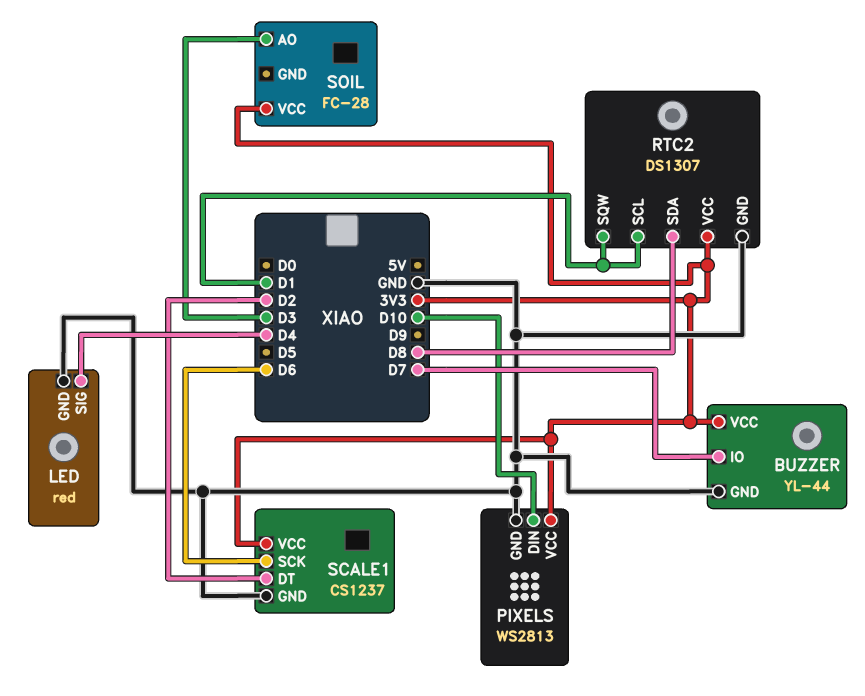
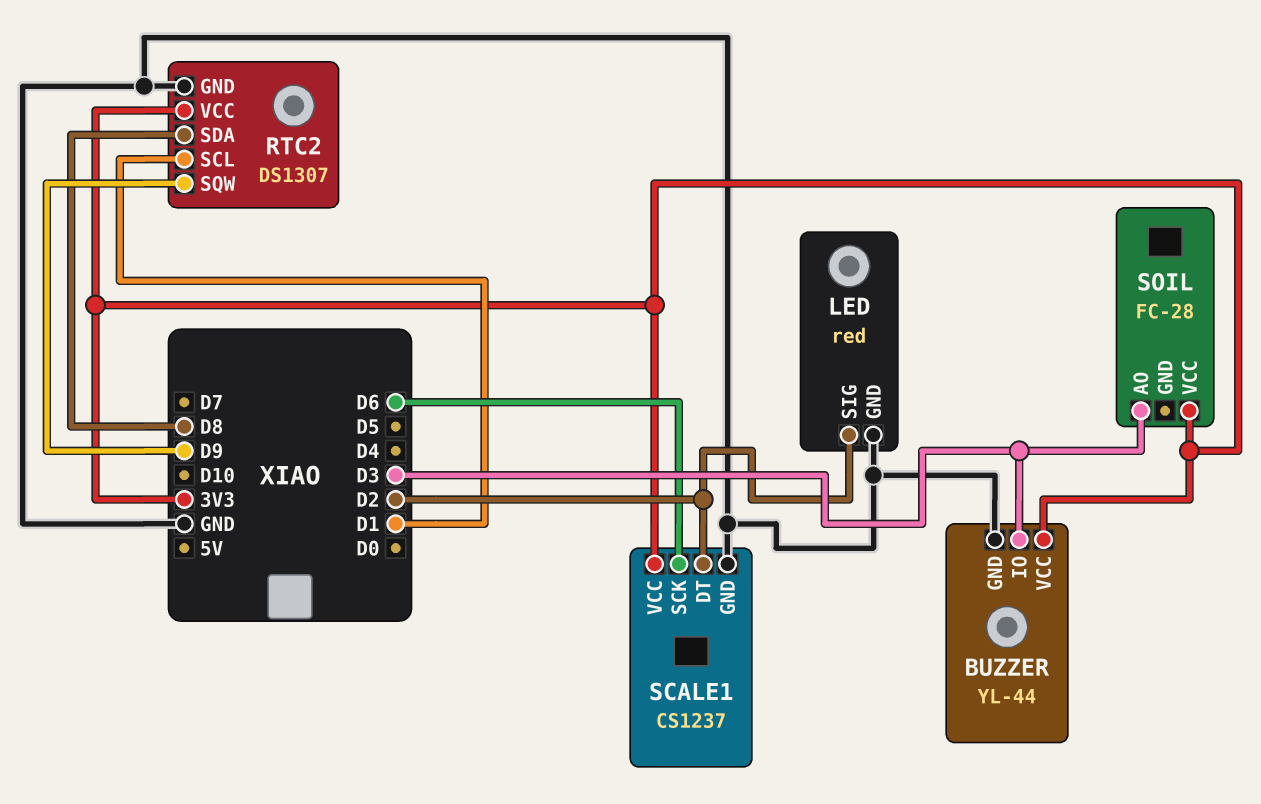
BUZZER pin IO: D7 -> D3
LED pin SIG: D4 -> D2
PIXELS: WS2813 -> none
PIXELS pin DIN: D10 -> none
PIXELS pin GND: GND -> none
PIXELS pin VCC: 3V3 -> none
RTC2 pin SQW: D1 -> D9

